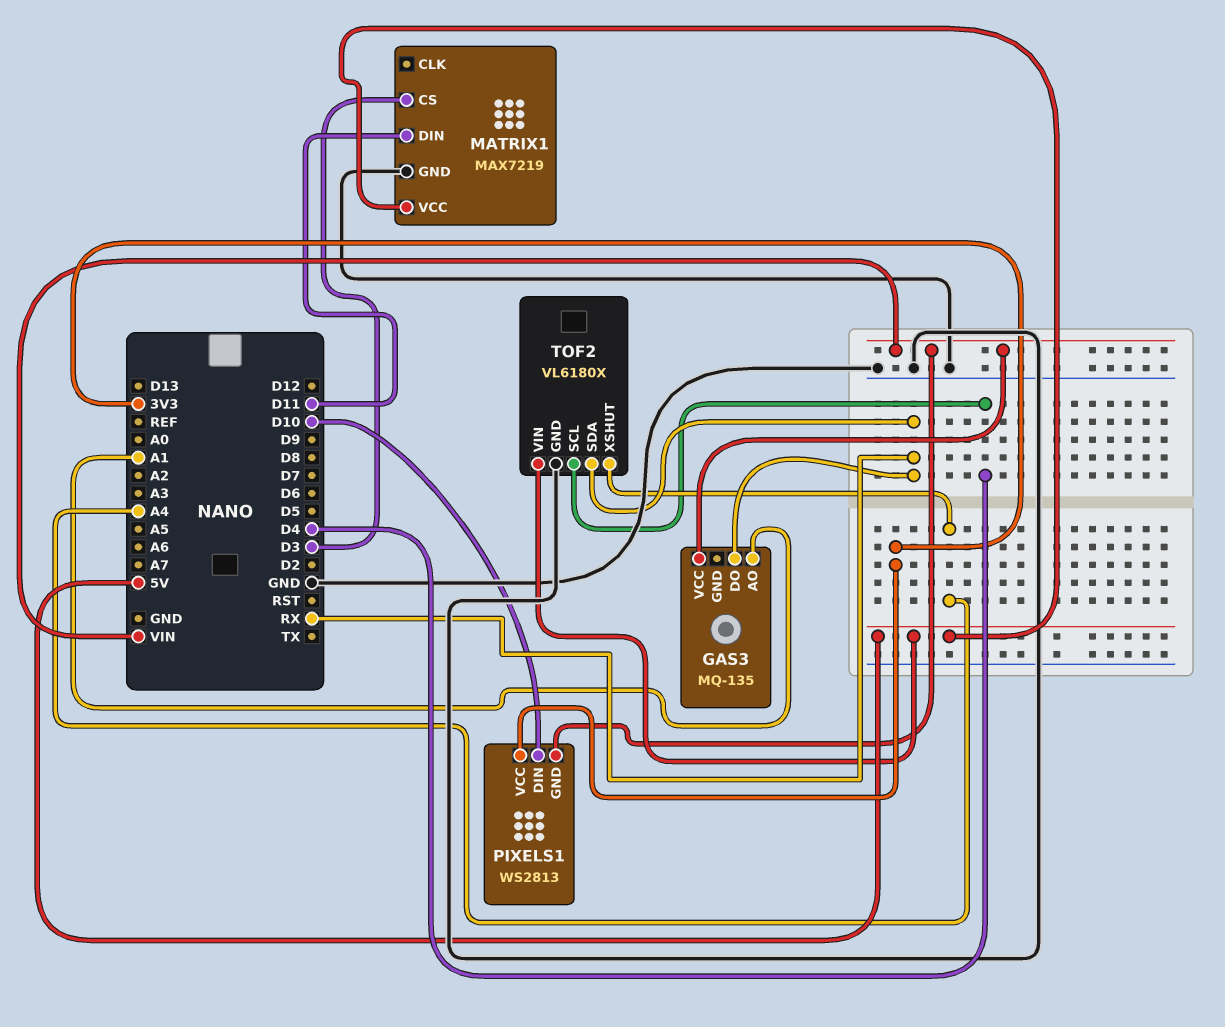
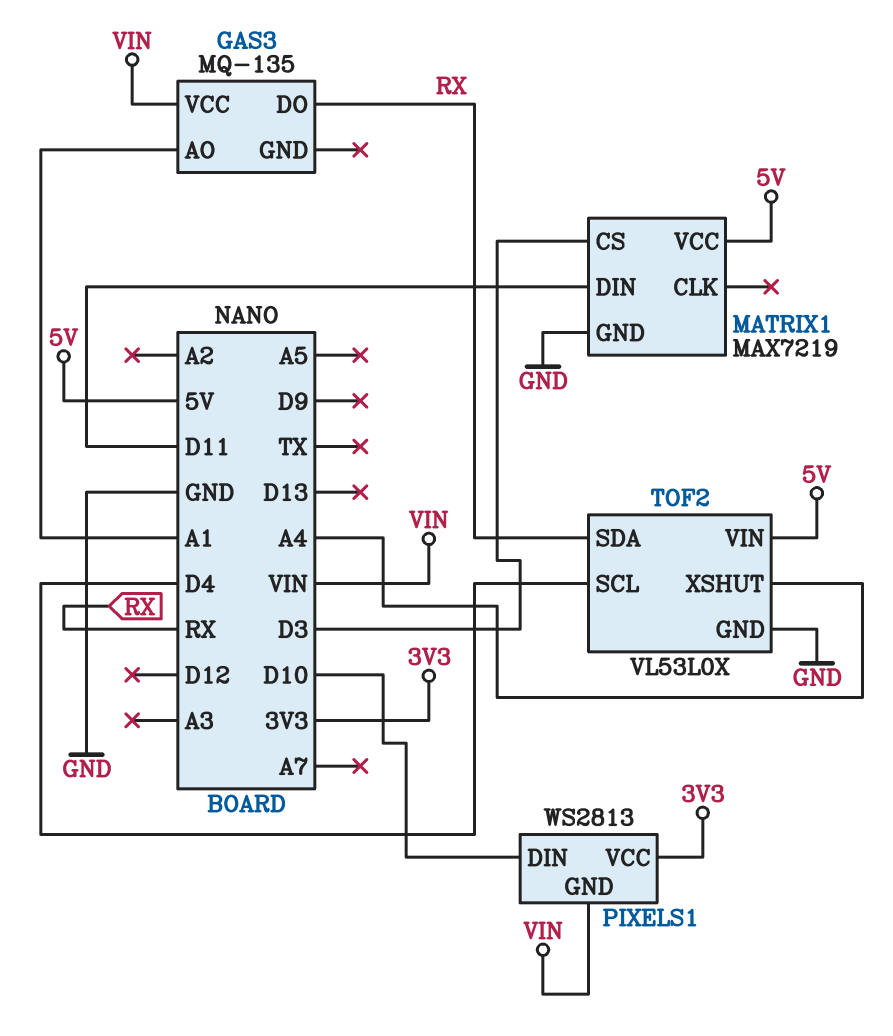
TOF2: VL6180X -> VL53L0X

